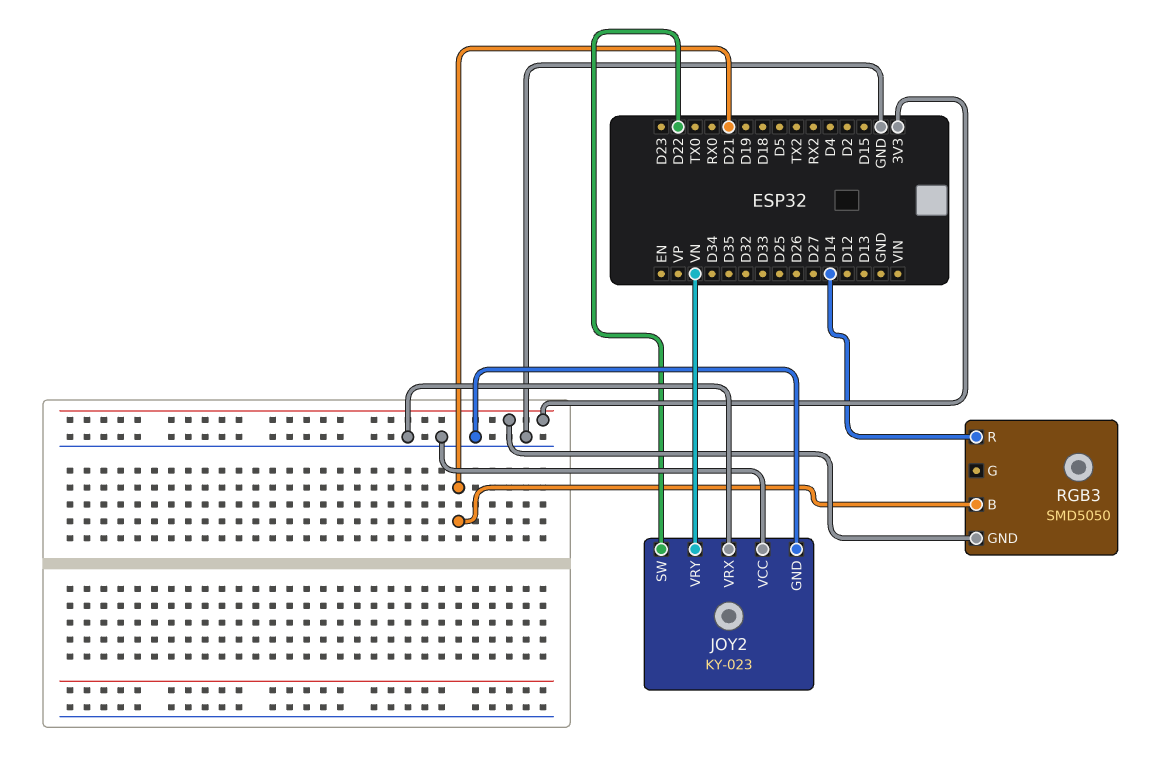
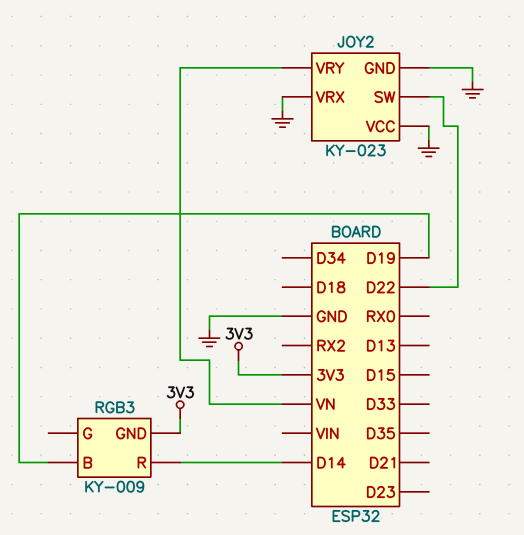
RGB3: SMD5050 -> KY-009
RGB3 pin B: D21 -> D19

